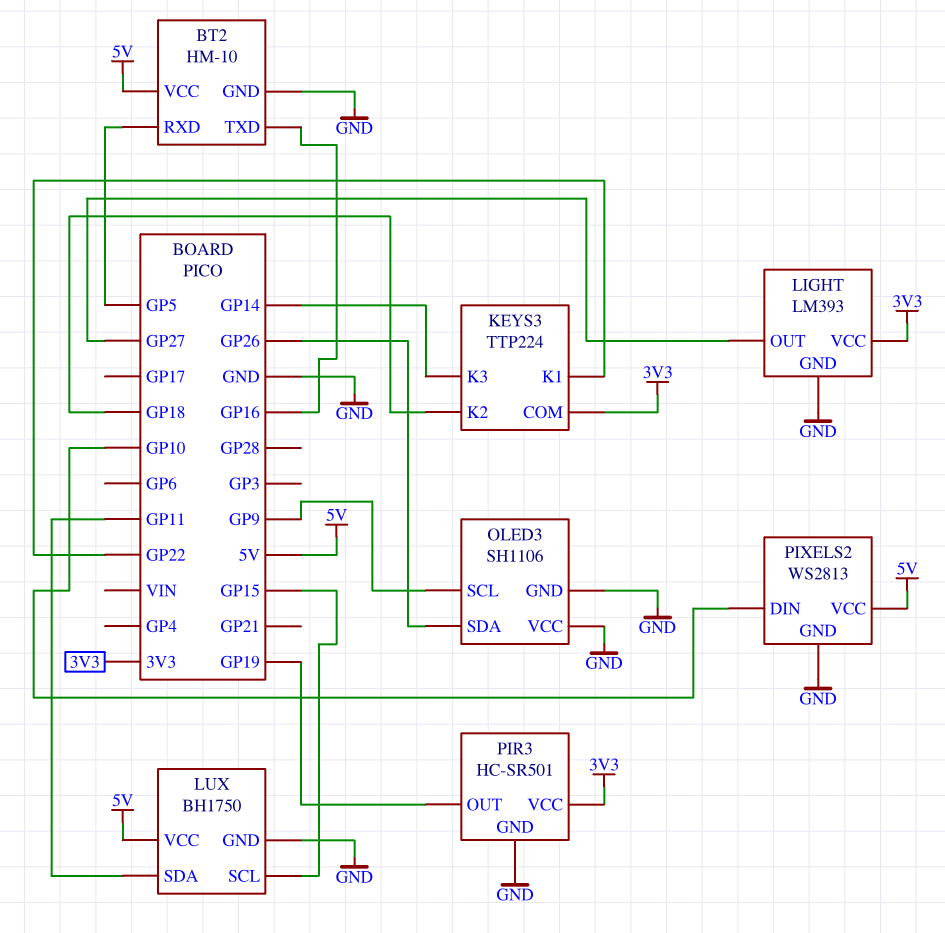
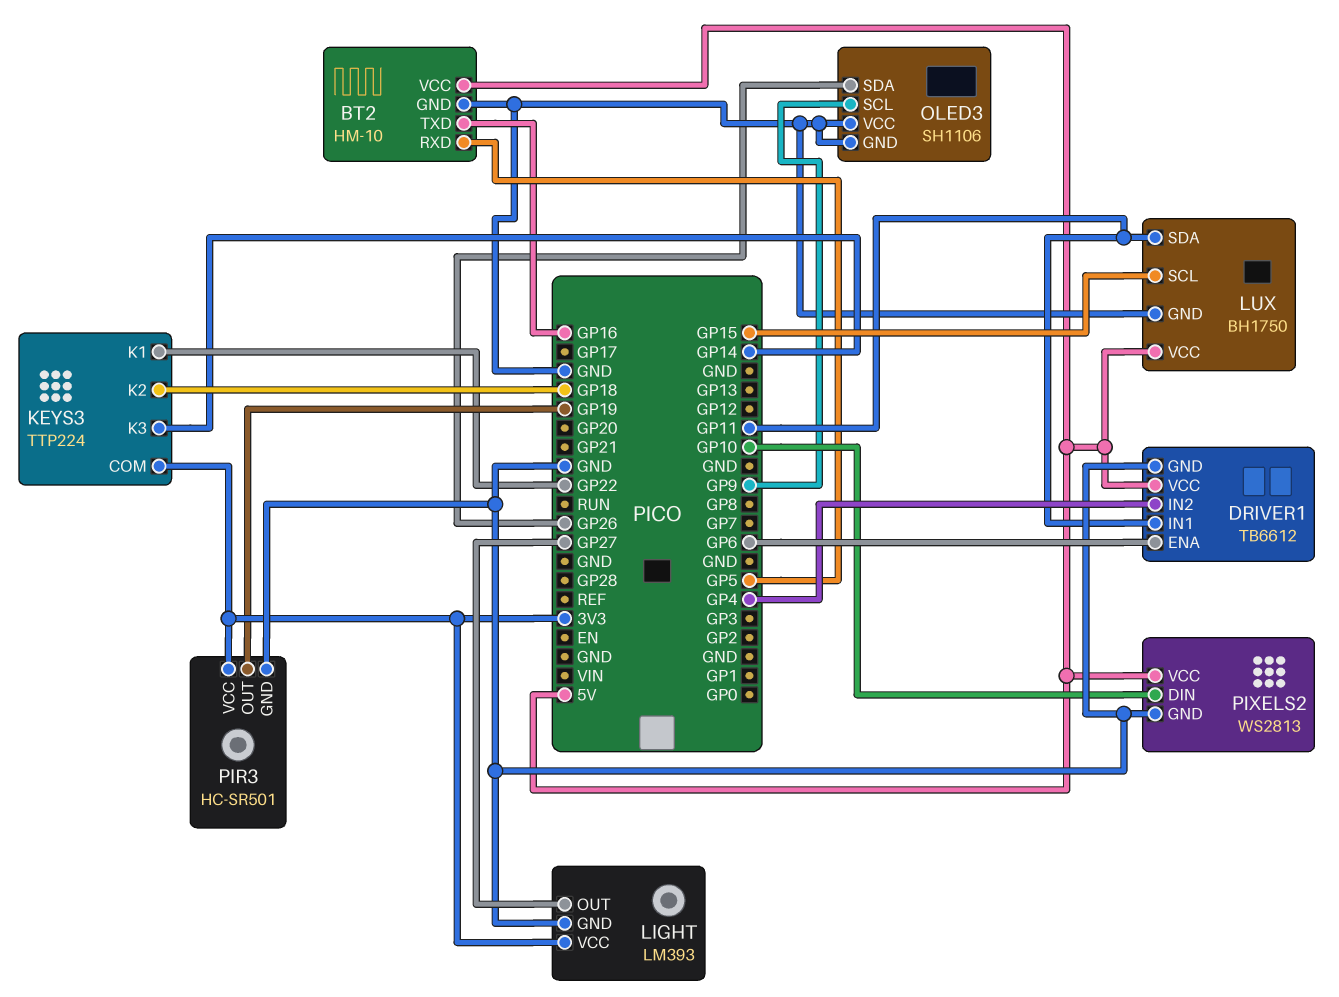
DRIVER1: none -> TB6612
DRIVER1 pin ENA: none -> GP6
DRIVER1 pin GND: none -> GND
DRIVER1 pin IN1: none -> GP11
DRIVER1 pin IN2: none -> GP4
DRIVER1 pin VCC: none -> 5V

